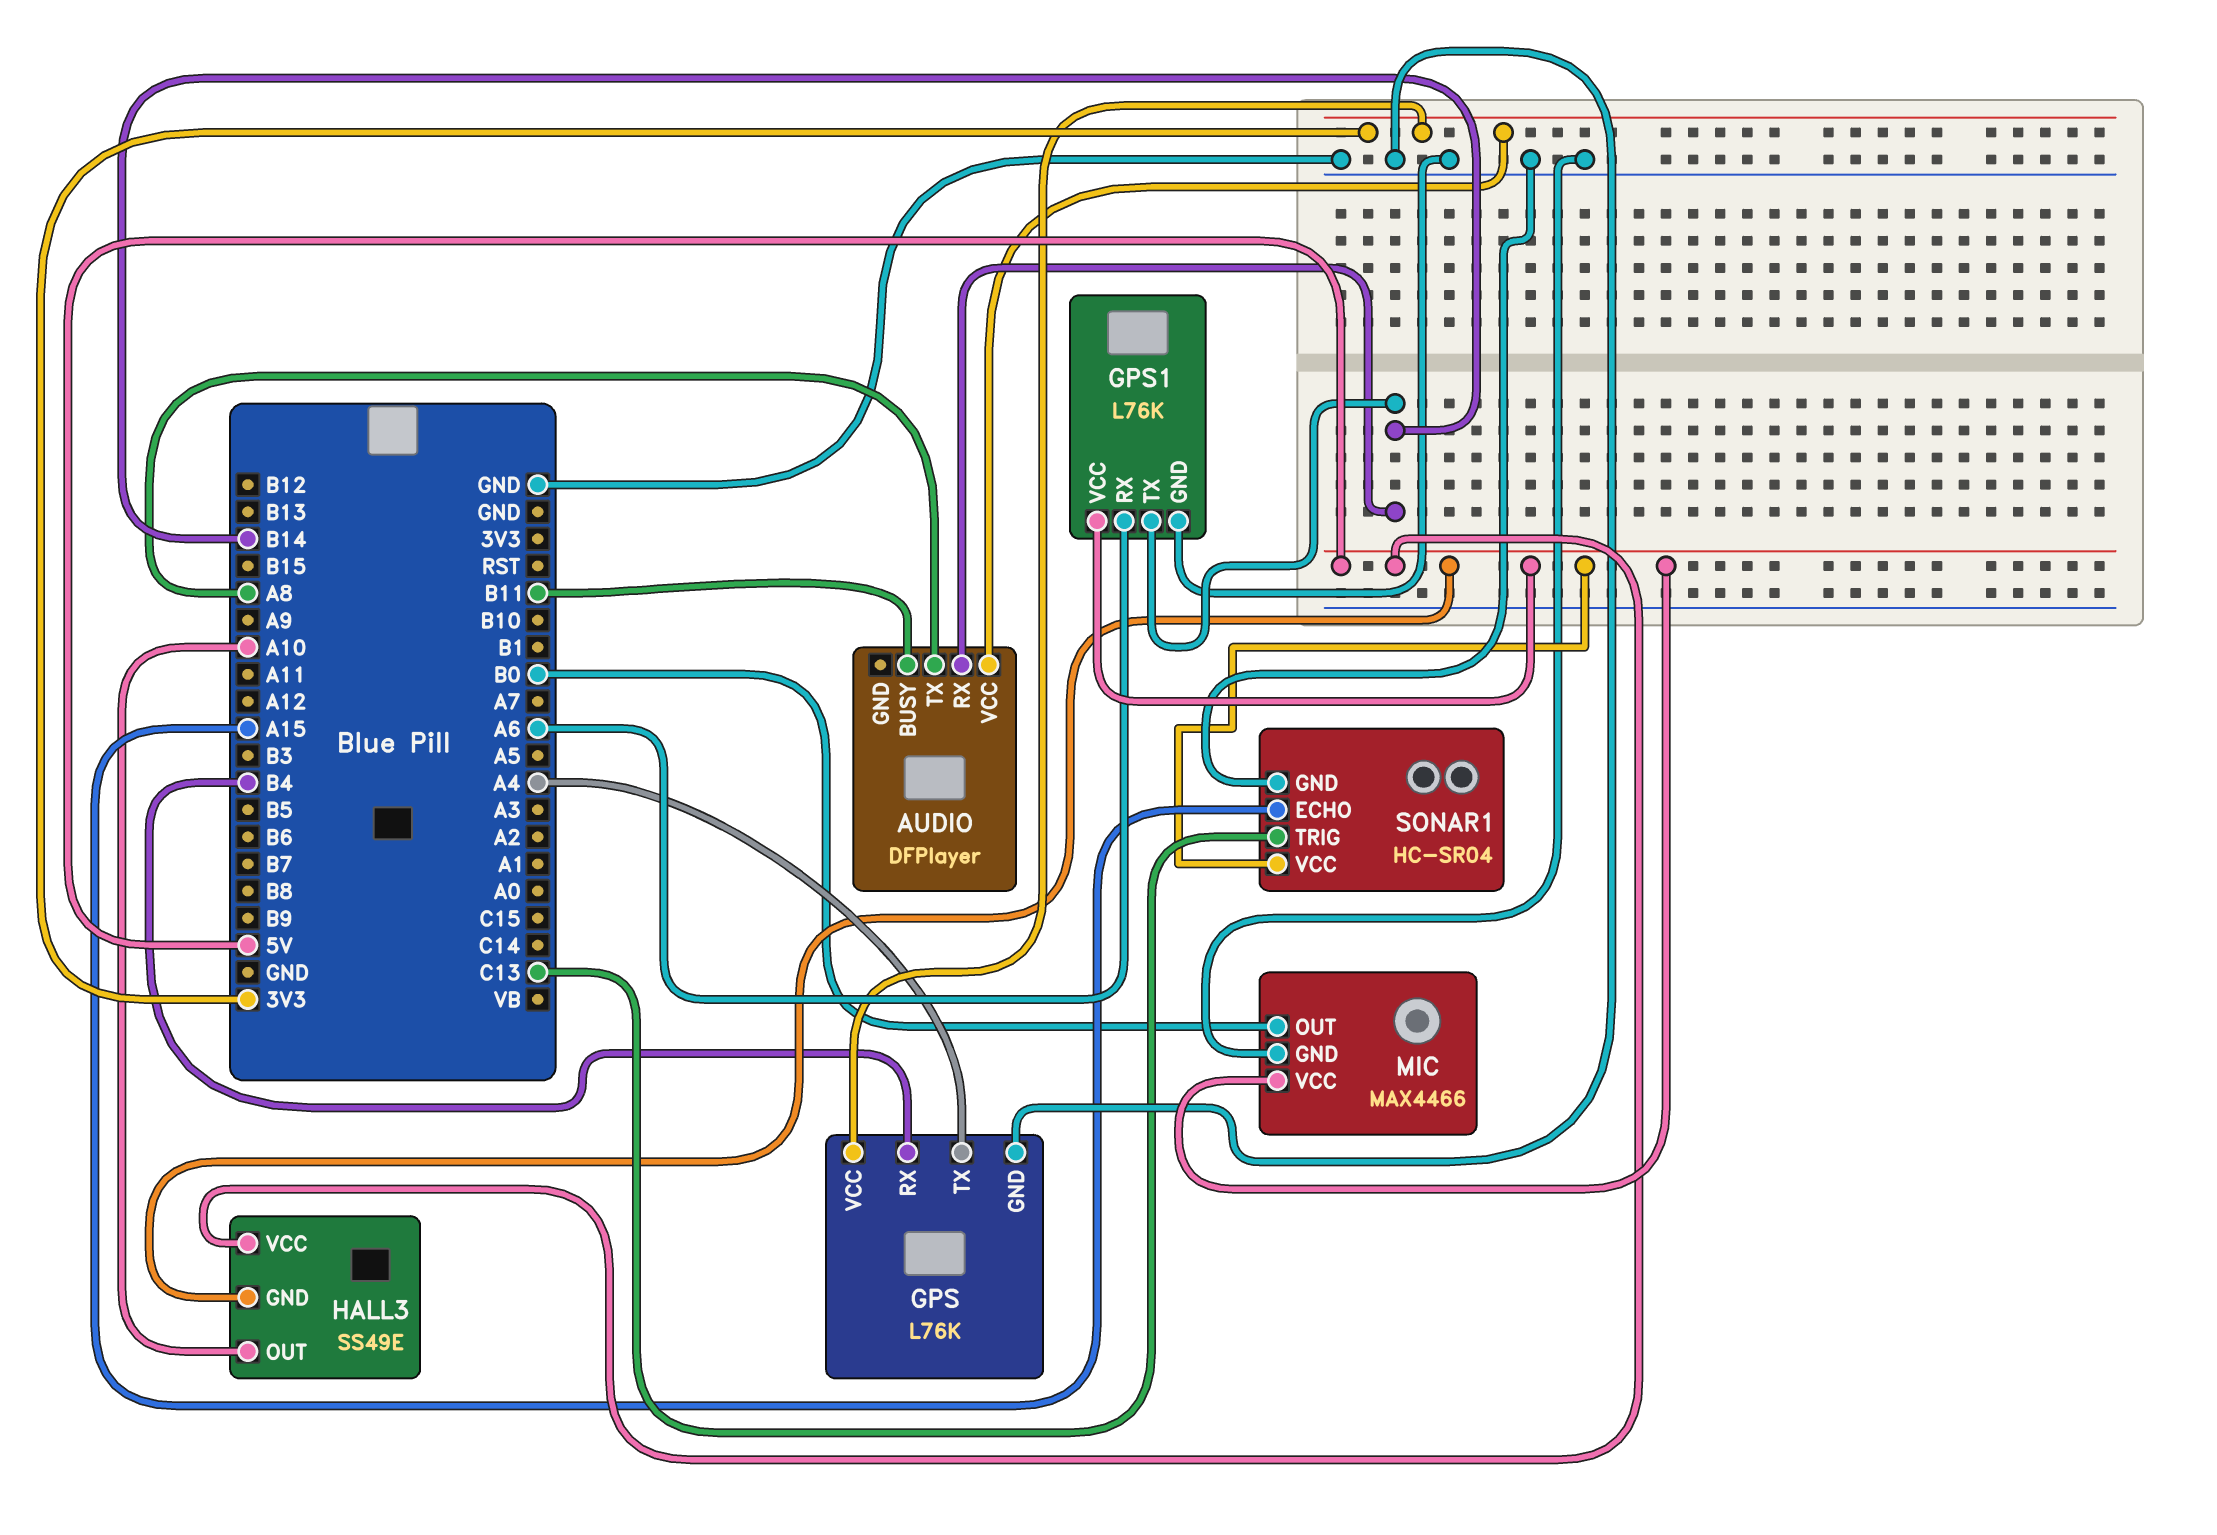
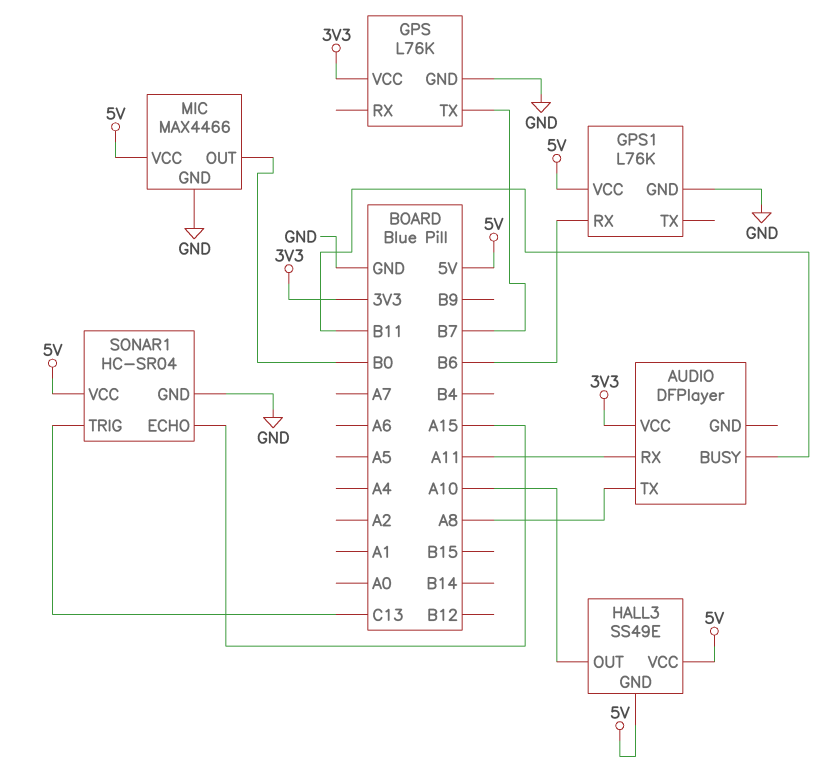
AUDIO pin RX: B14 -> A11
GPS pin RX: B4 -> none
GPS pin TX: A4 -> B7
GPS1 pin RX: A6 -> B6
GPS1 pin TX: B14 -> none

